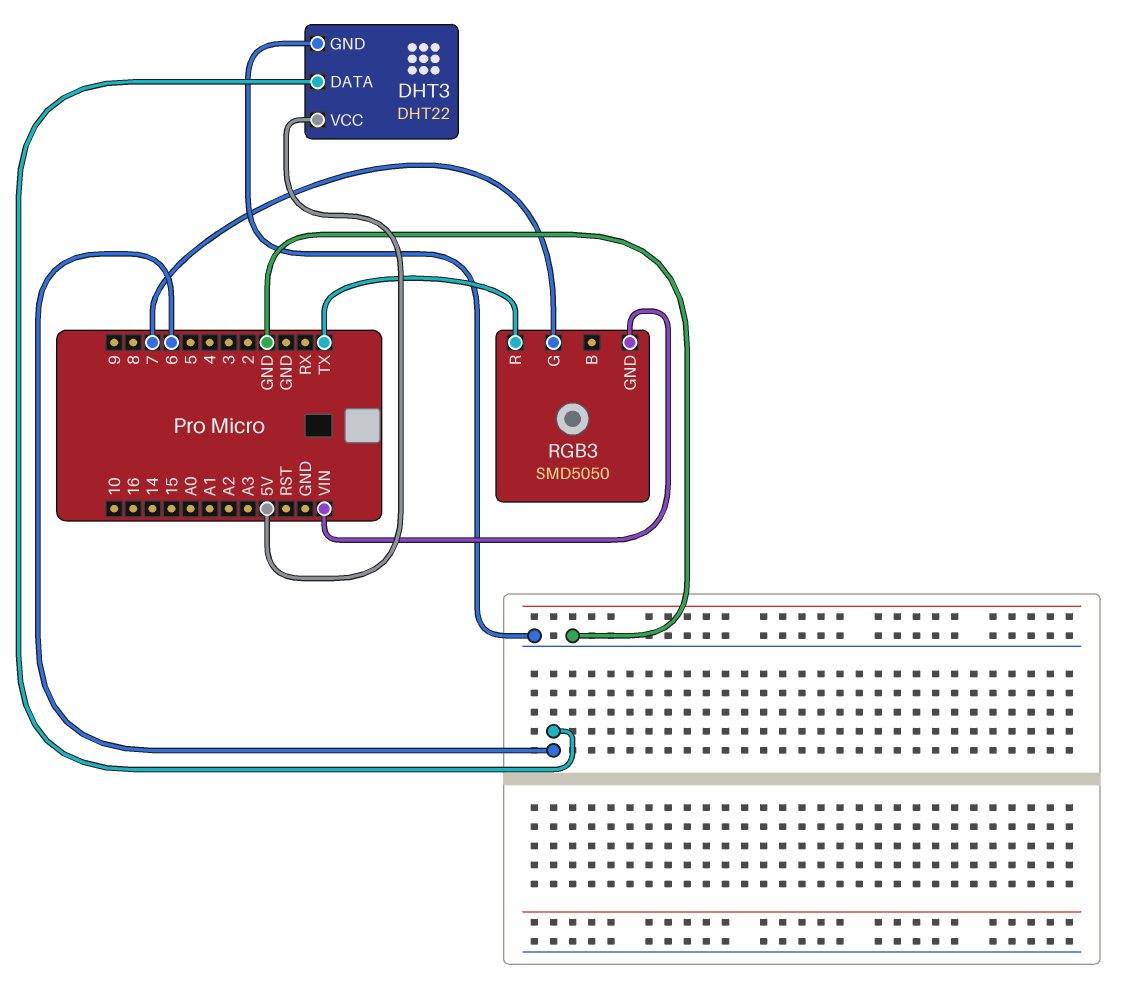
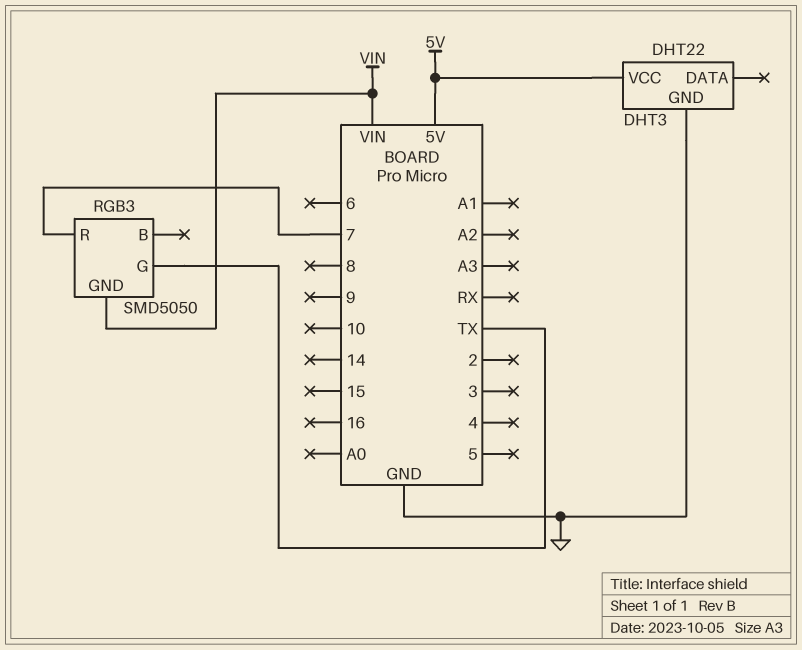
DHT3 pin DATA: 6 -> none
RGB3 pin G: 7 -> TX
RGB3 pin R: TX -> 7

